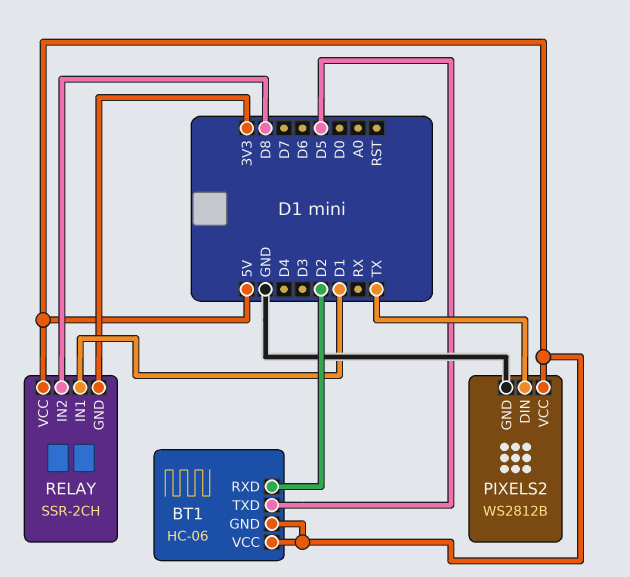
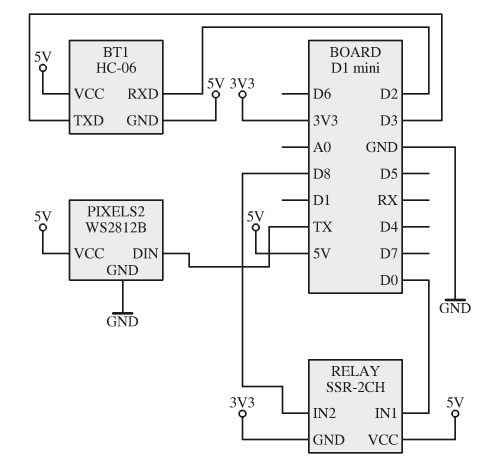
BT1 pin TXD: D5 -> D3
RELAY pin IN1: D1 -> D0

